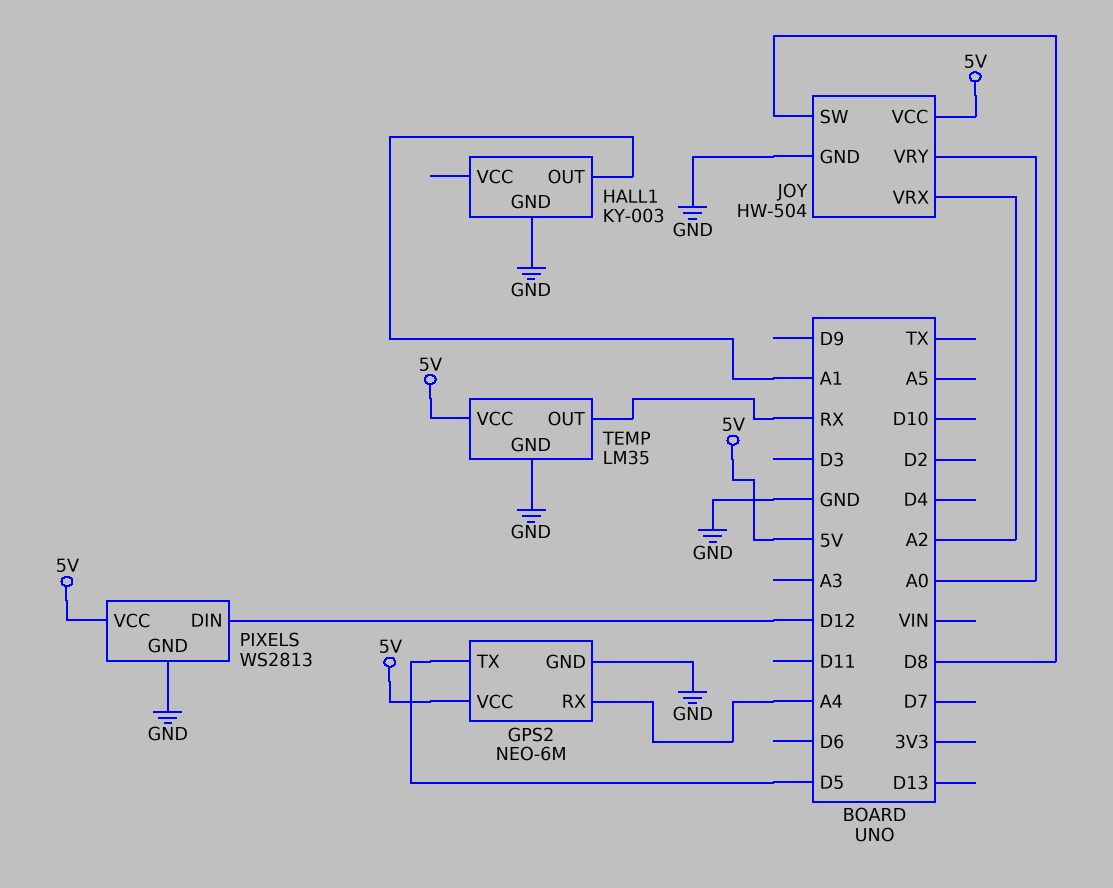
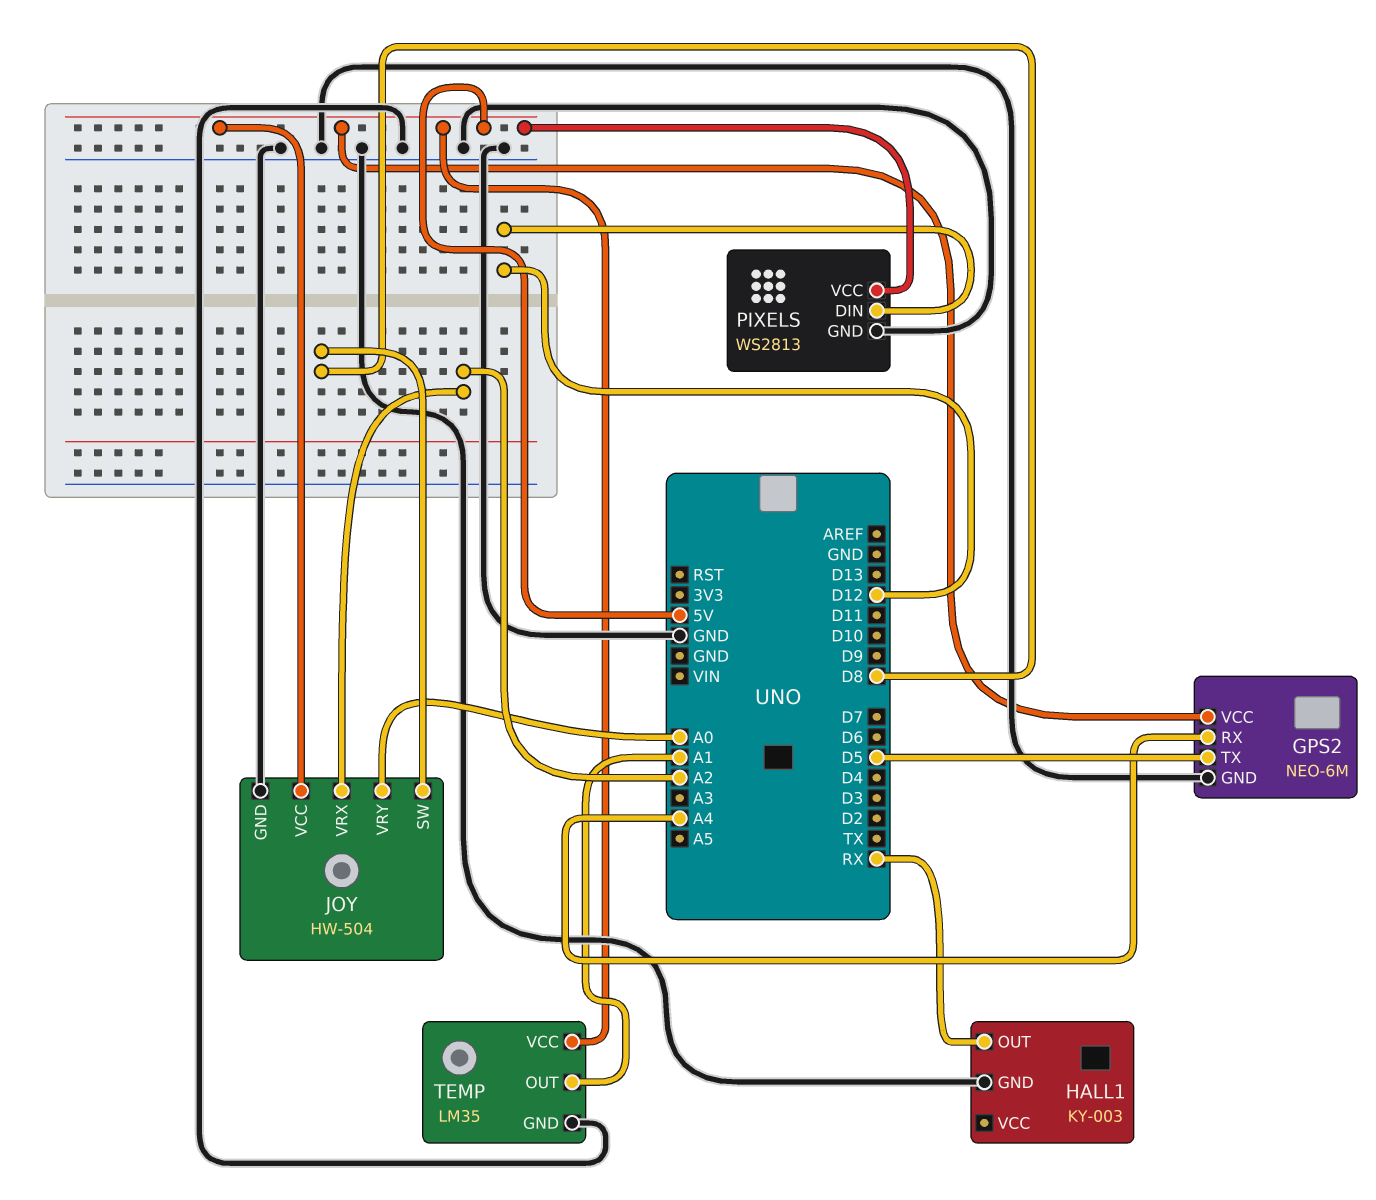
HALL1 pin OUT: A1 -> RX
TEMP pin OUT: RX -> A1

